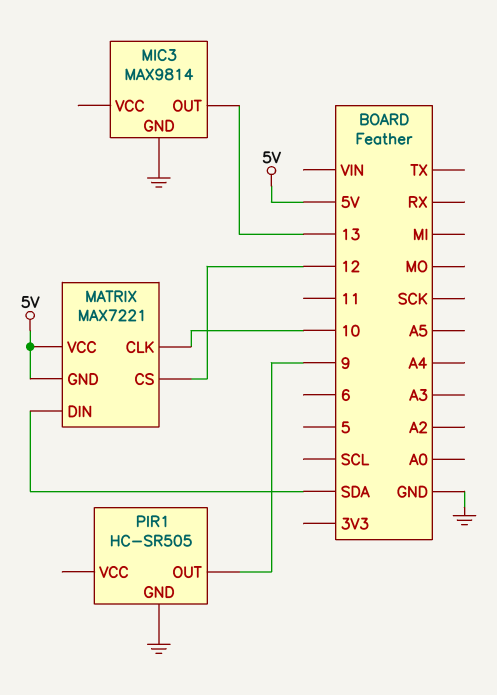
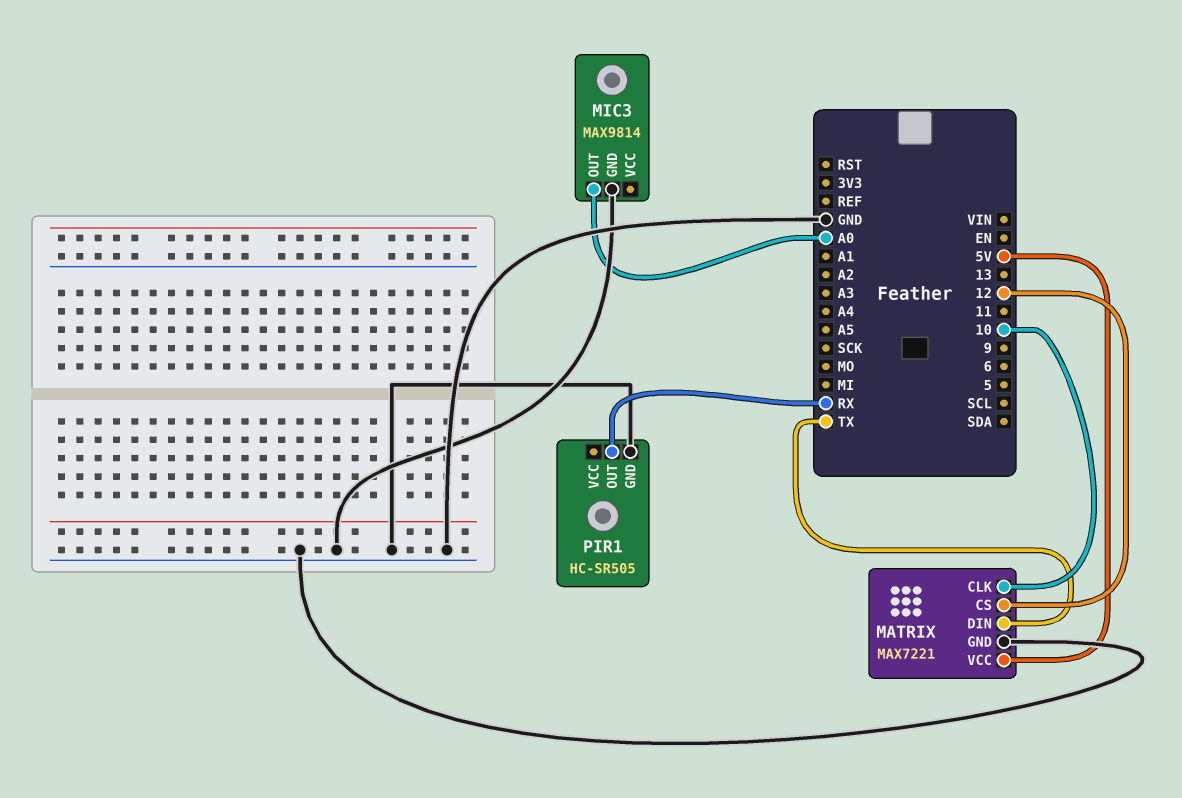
MATRIX pin DIN: SDA -> TX
MATRIX pin GND: 5V -> GND
MIC3 pin OUT: 13 -> A0
PIR1 pin OUT: 9 -> RX

